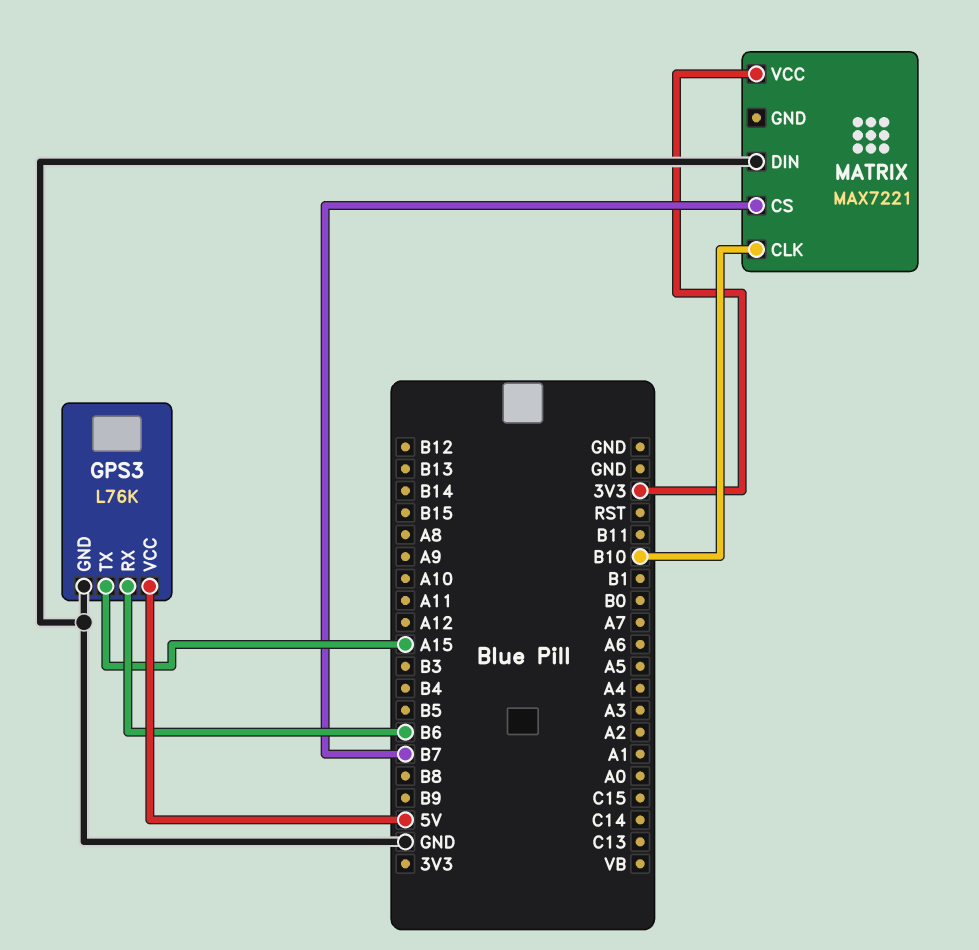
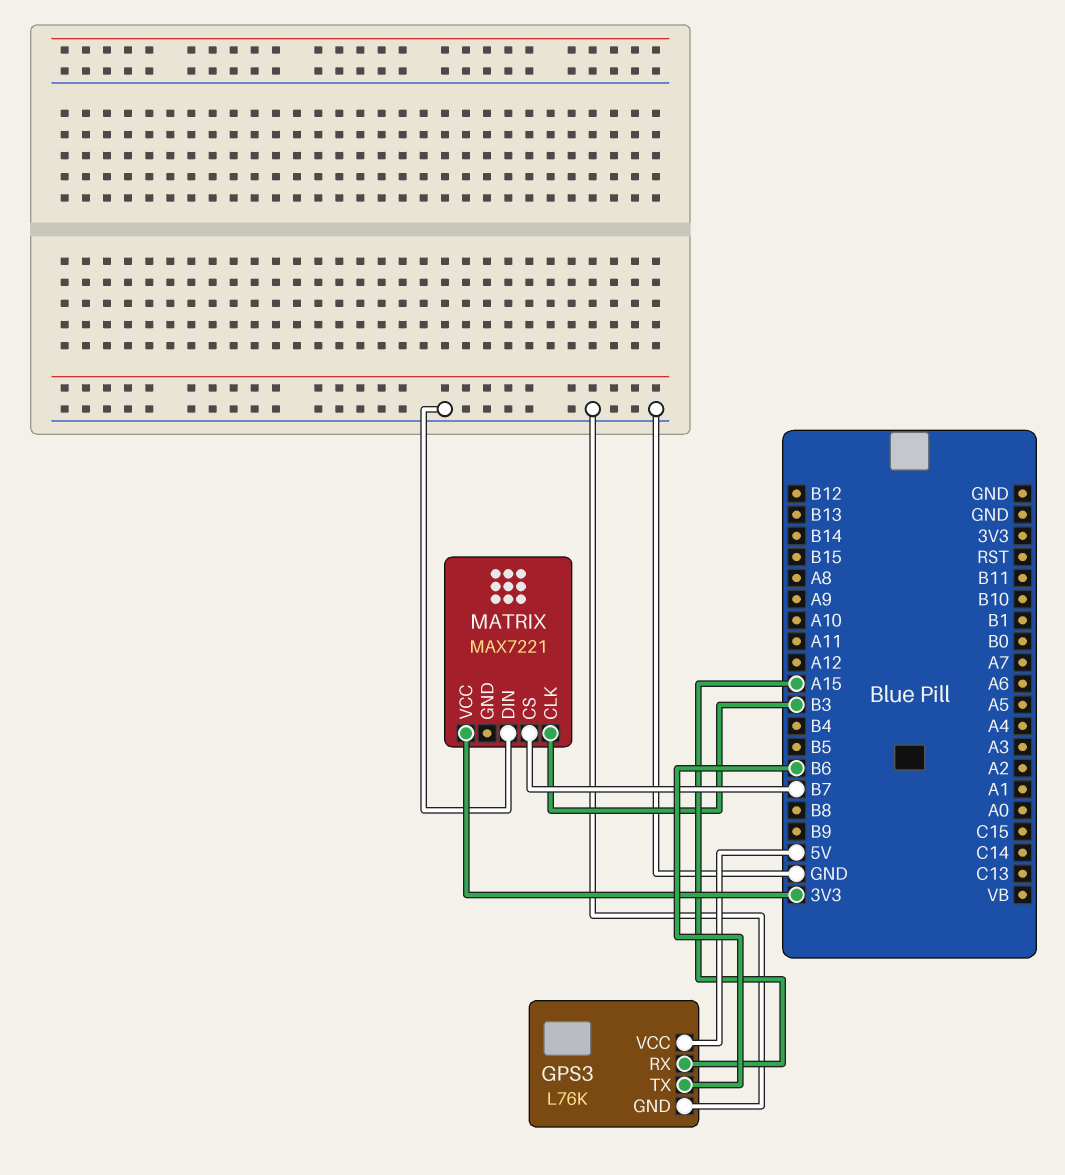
GPS3 pin RX: B6 -> A15
GPS3 pin TX: A15 -> B6
MATRIX pin CLK: B10 -> B3

